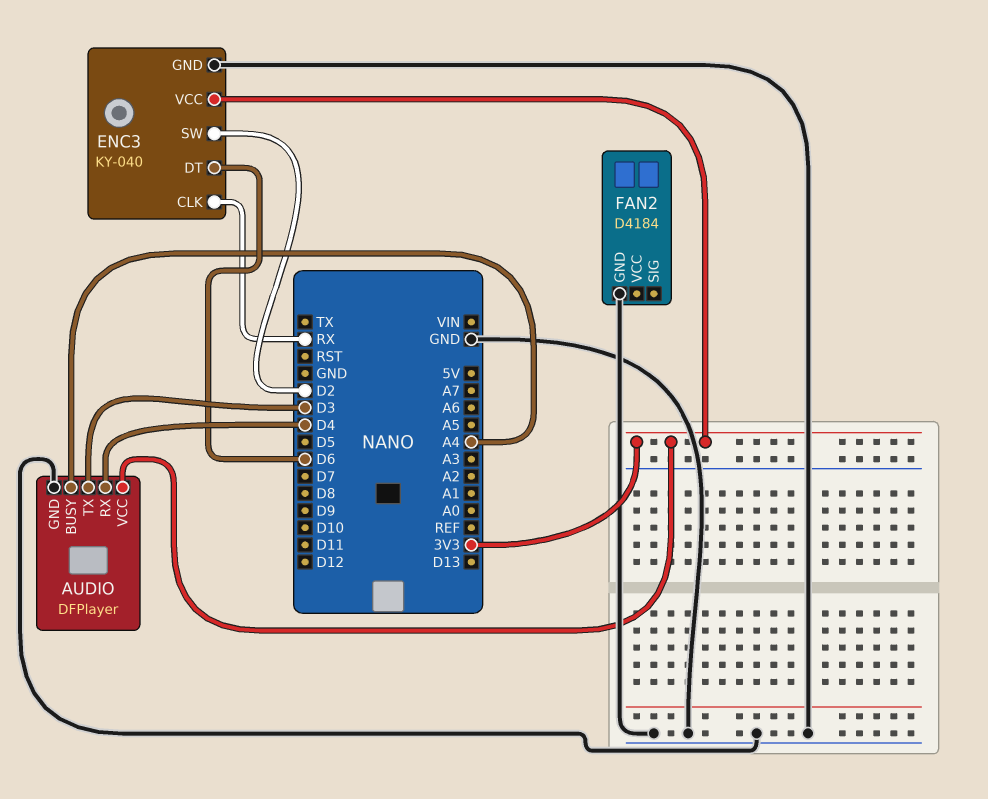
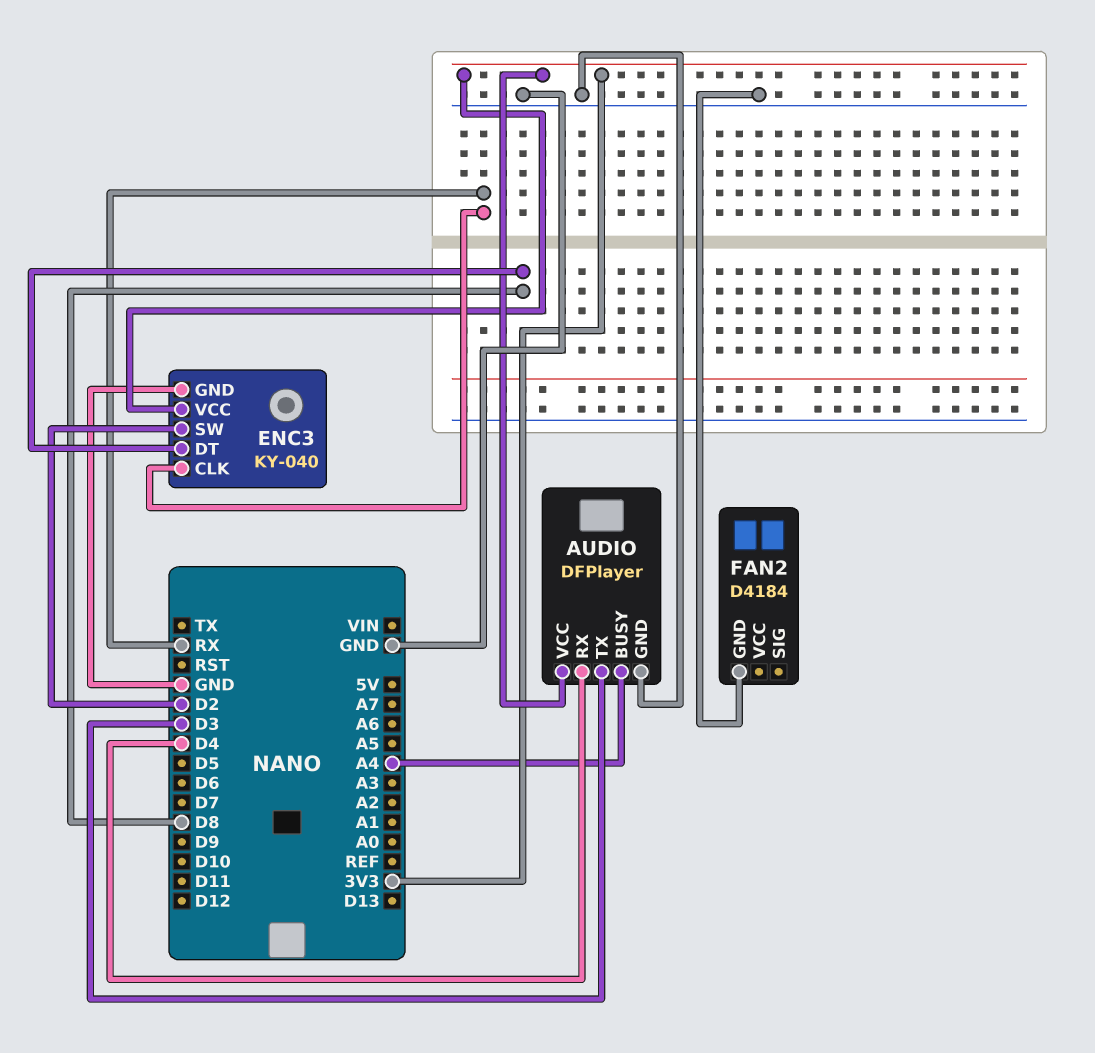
ENC3 pin DT: D6 -> D8

